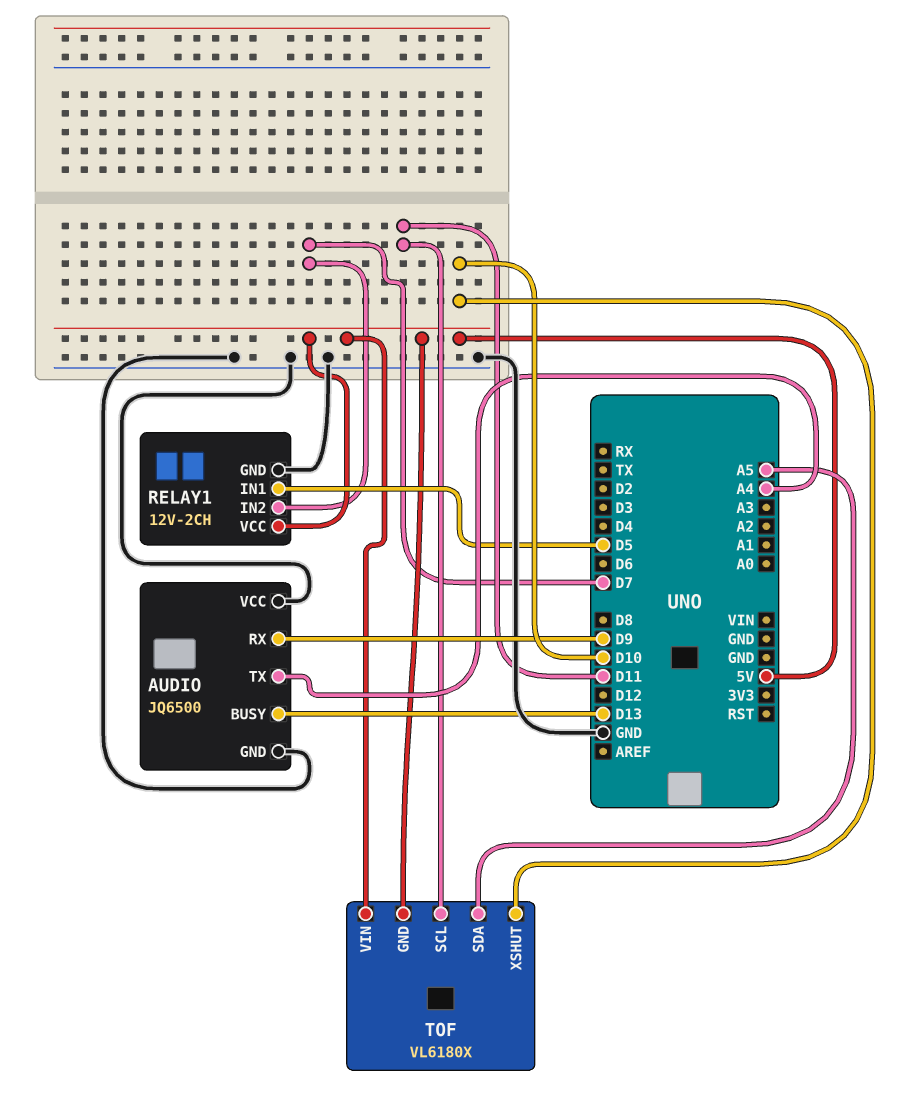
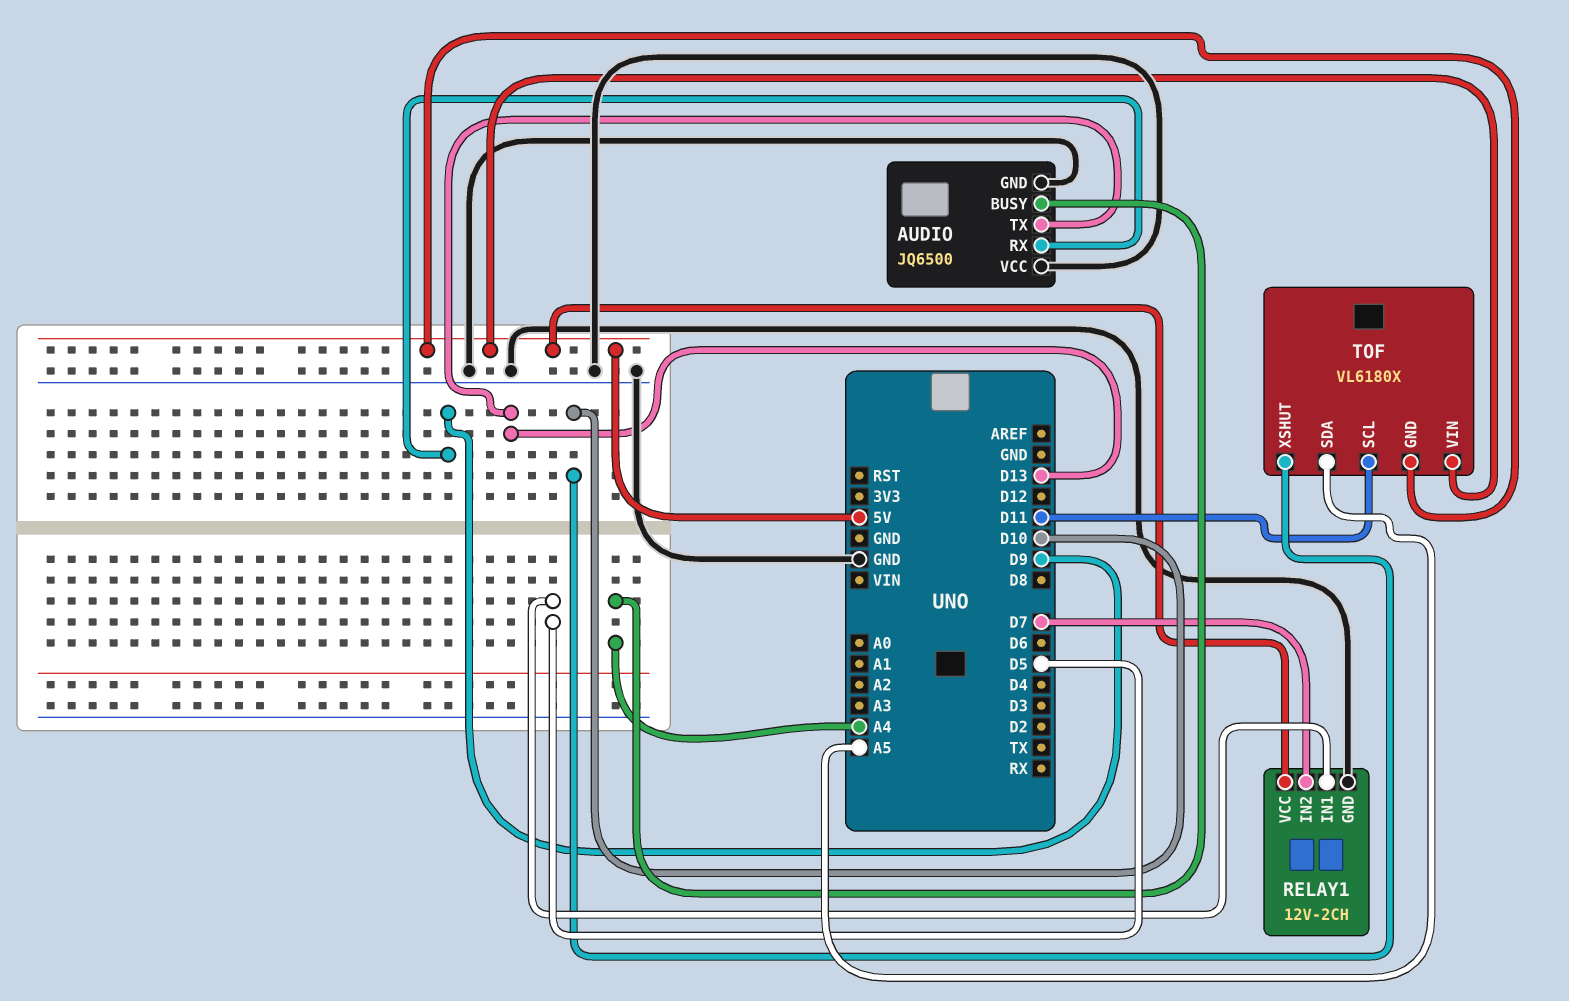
AUDIO pin BUSY: D13 -> A4
AUDIO pin TX: A4 -> D13

